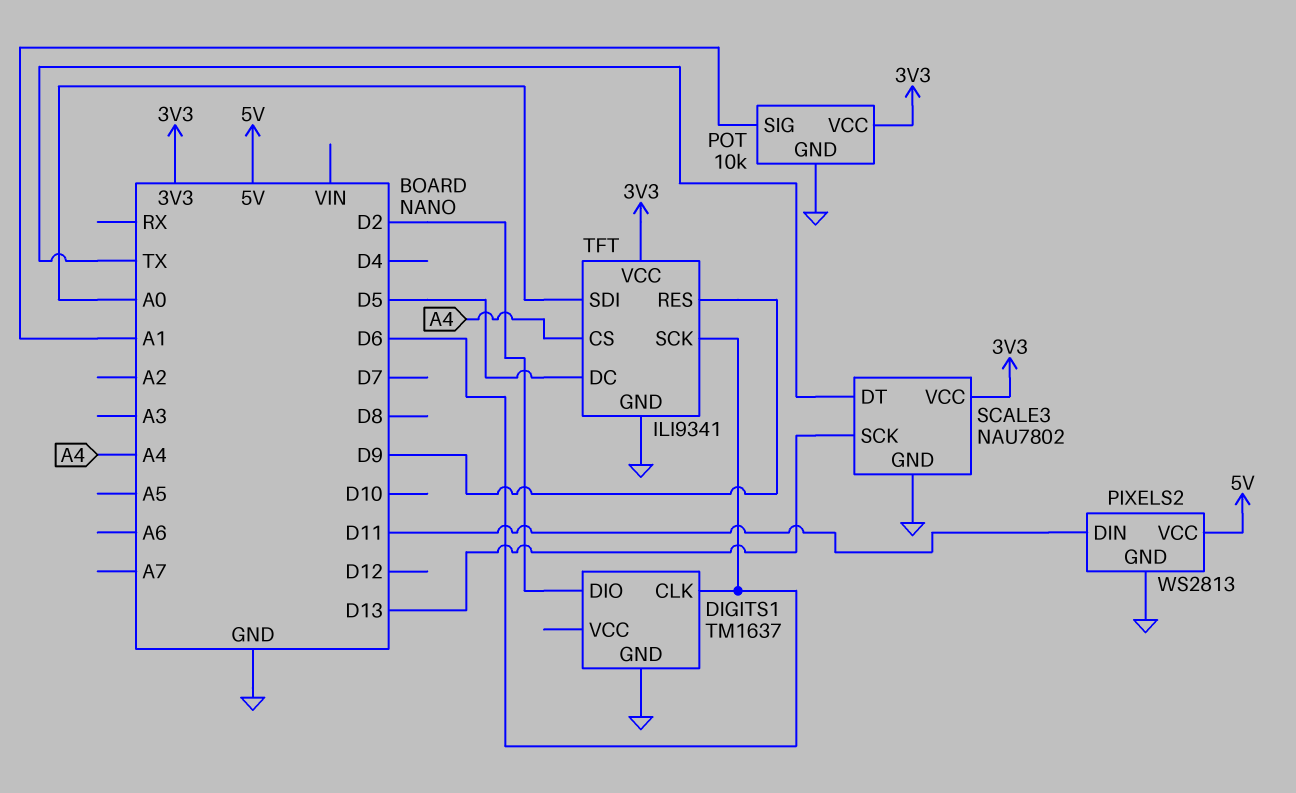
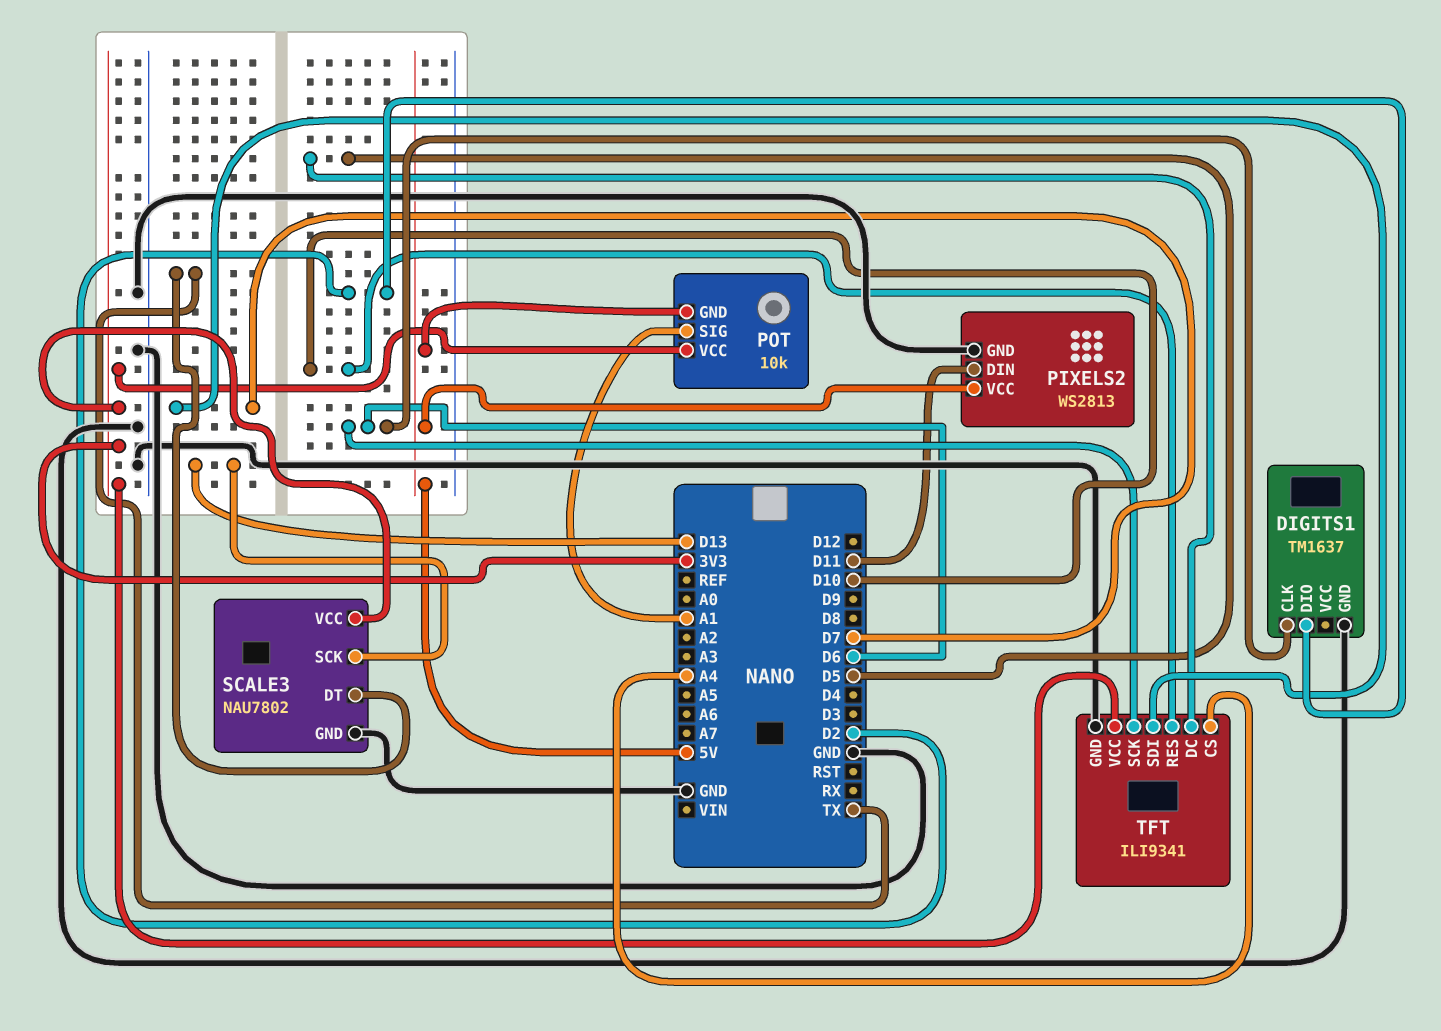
POT pin GND: GND -> 5V
TFT pin RES: D9 -> D10
TFT pin SDI: A0 -> D7

